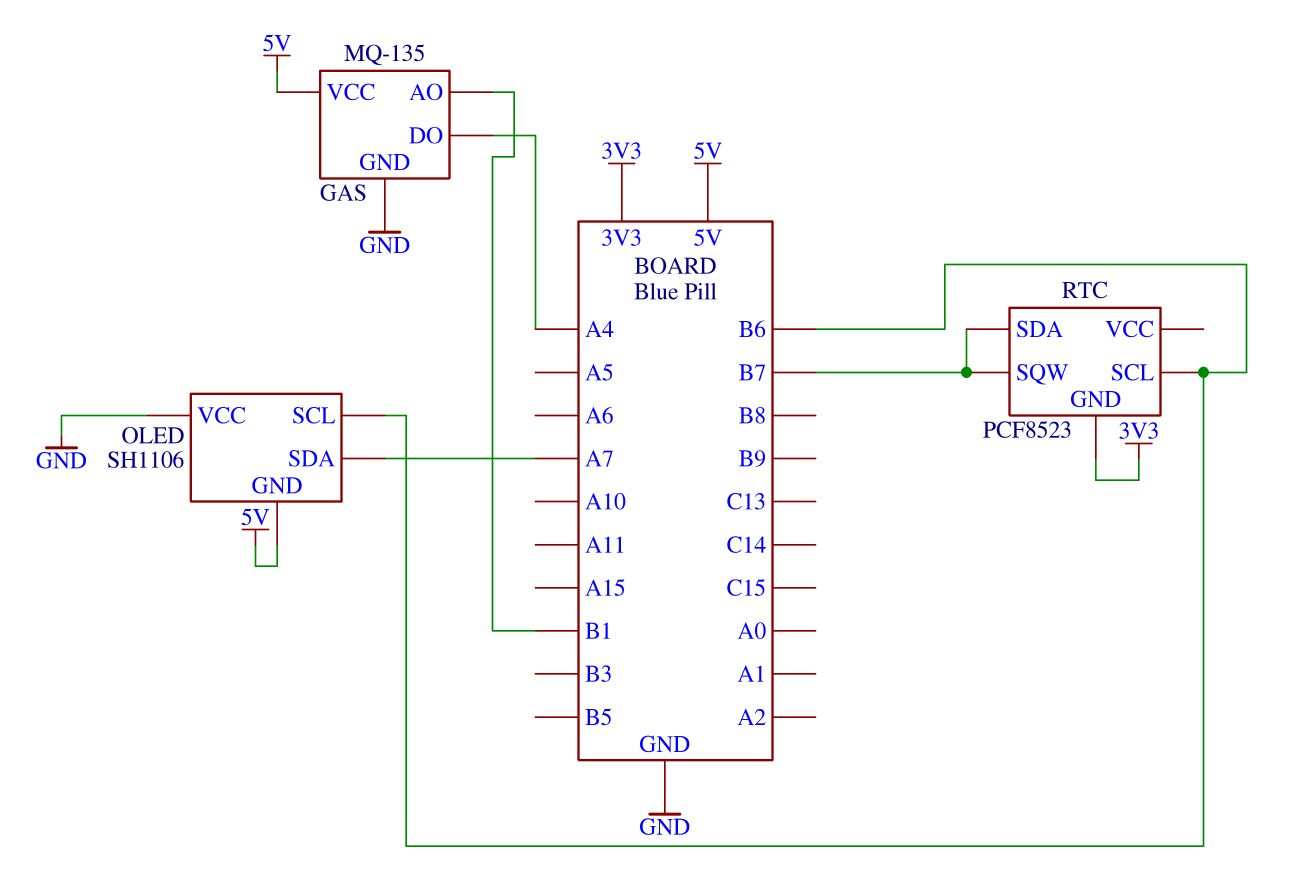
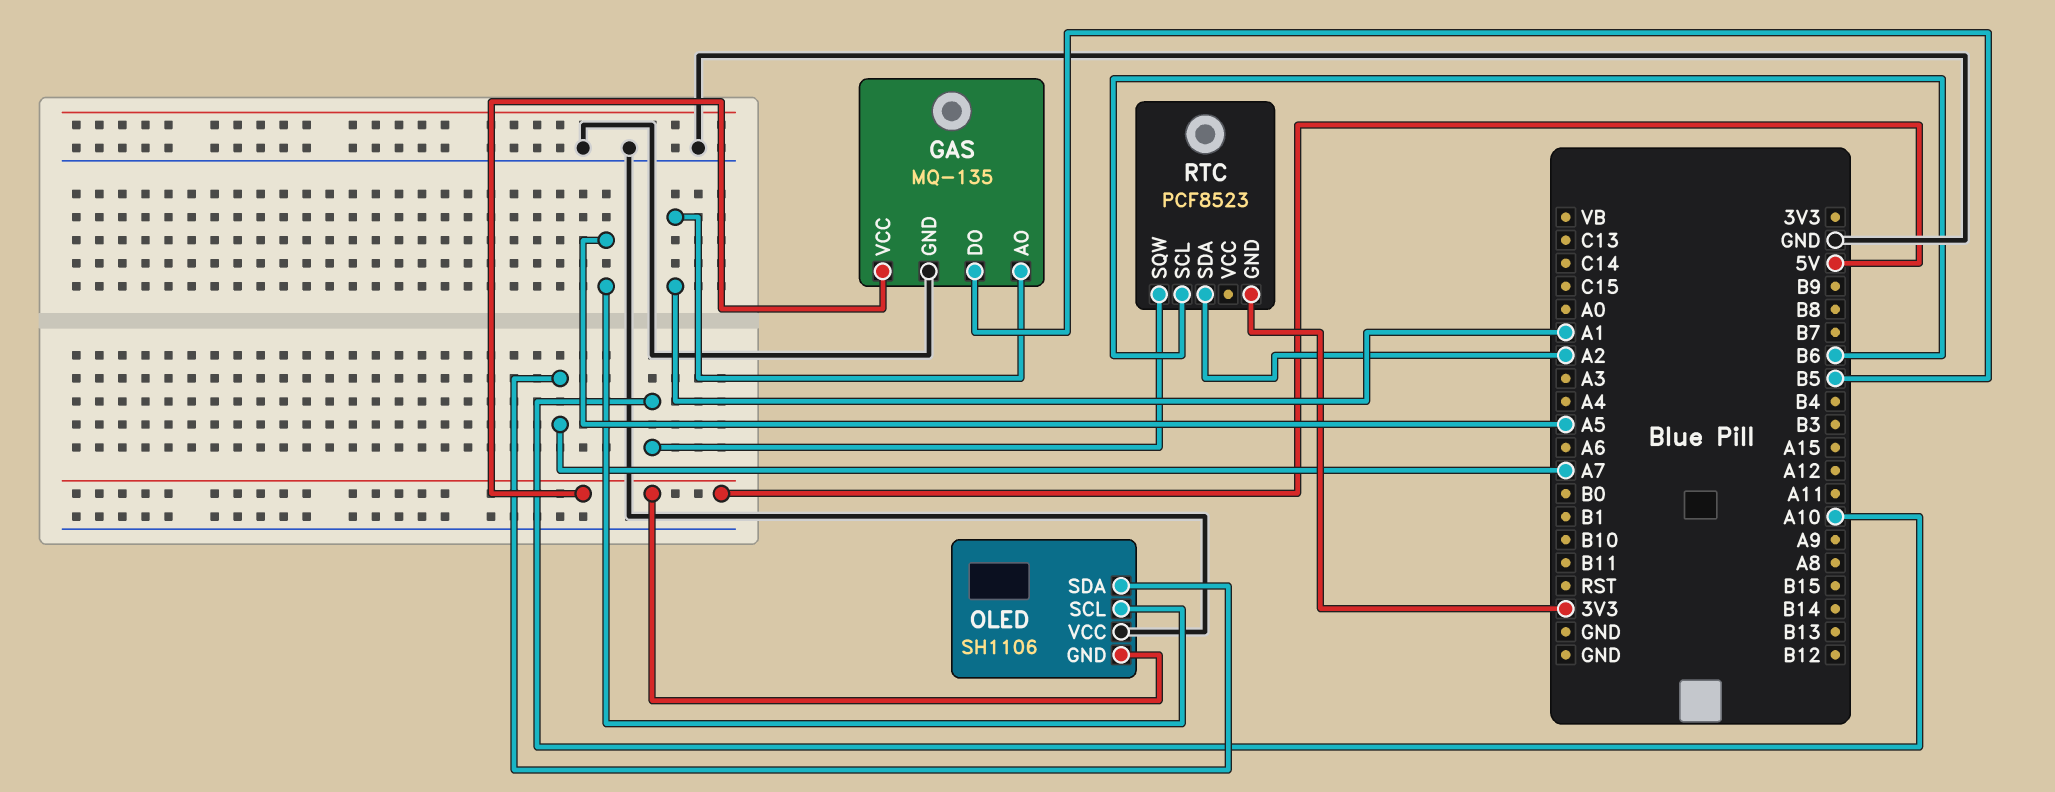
GAS pin AO: B1 -> A1
GAS pin DO: A4 -> B5
OLED pin SCL: B6 -> A5
RTC pin SDA: B7 -> A2
RTC pin SQW: B7 -> A10

